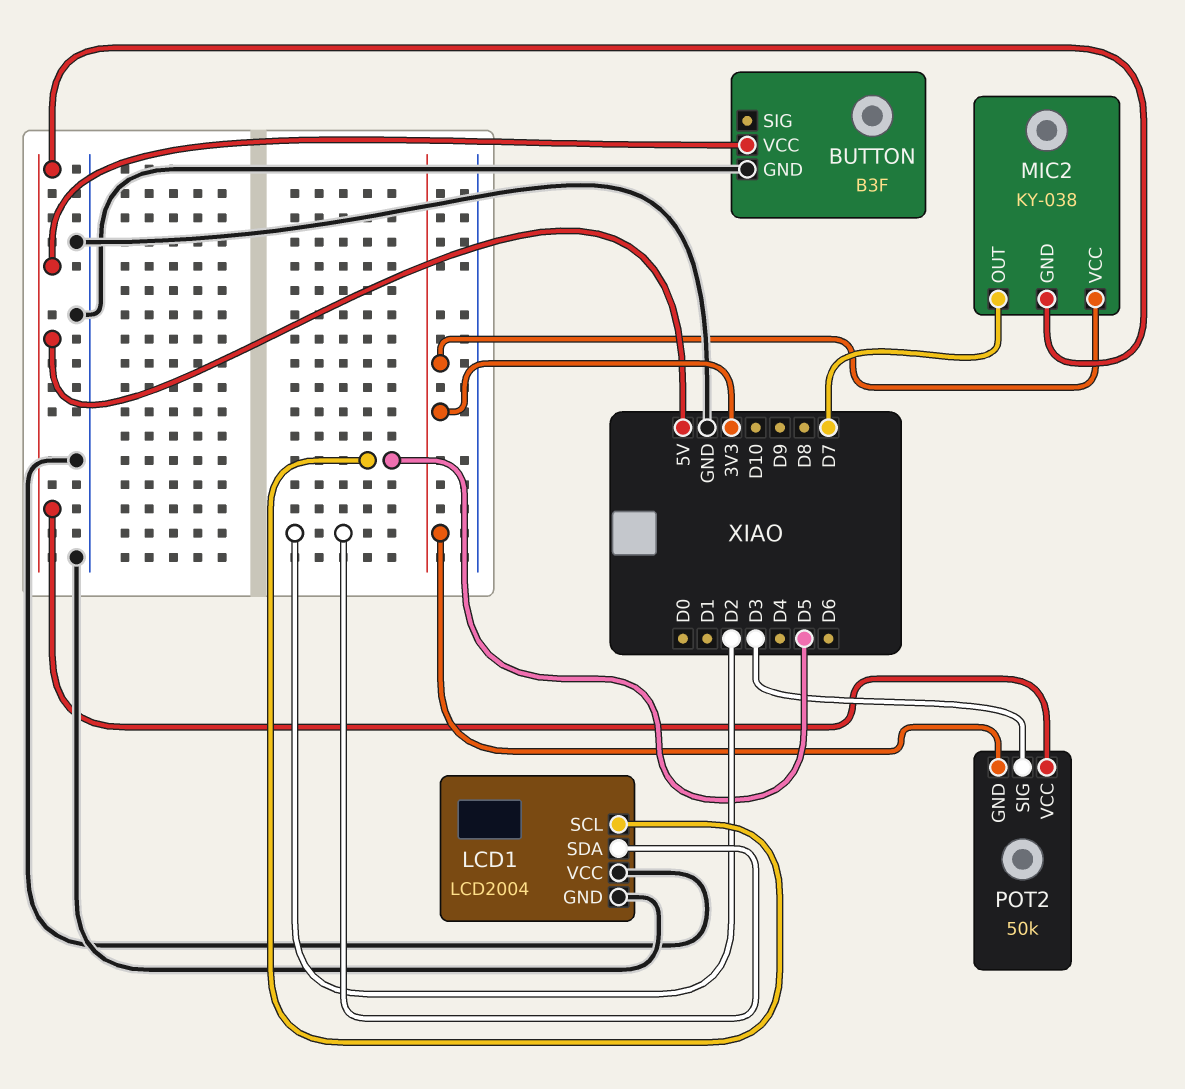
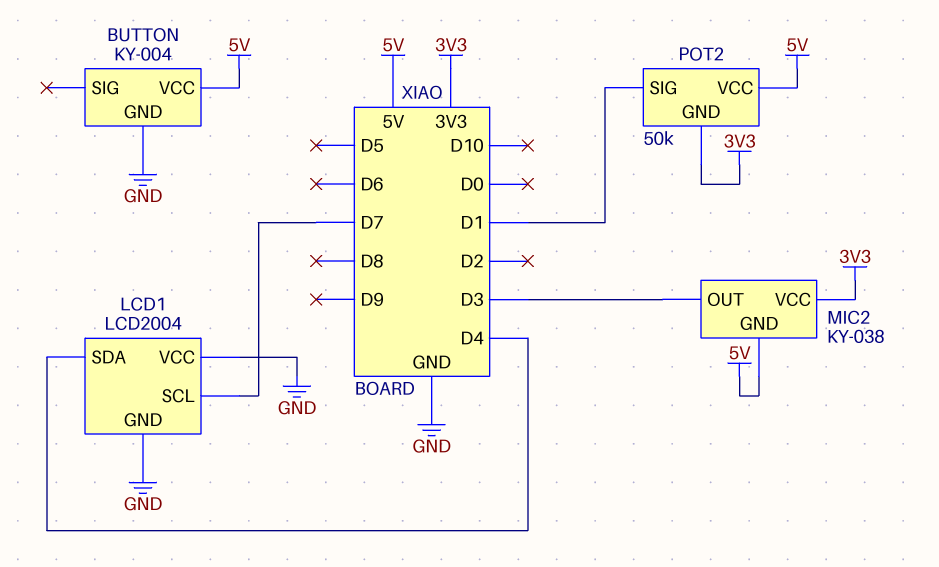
BUTTON: B3F -> KY-004
LCD1 pin SCL: D5 -> D7
LCD1 pin SDA: D2 -> D4
MIC2 pin OUT: D7 -> D3
POT2 pin SIG: D3 -> D1

